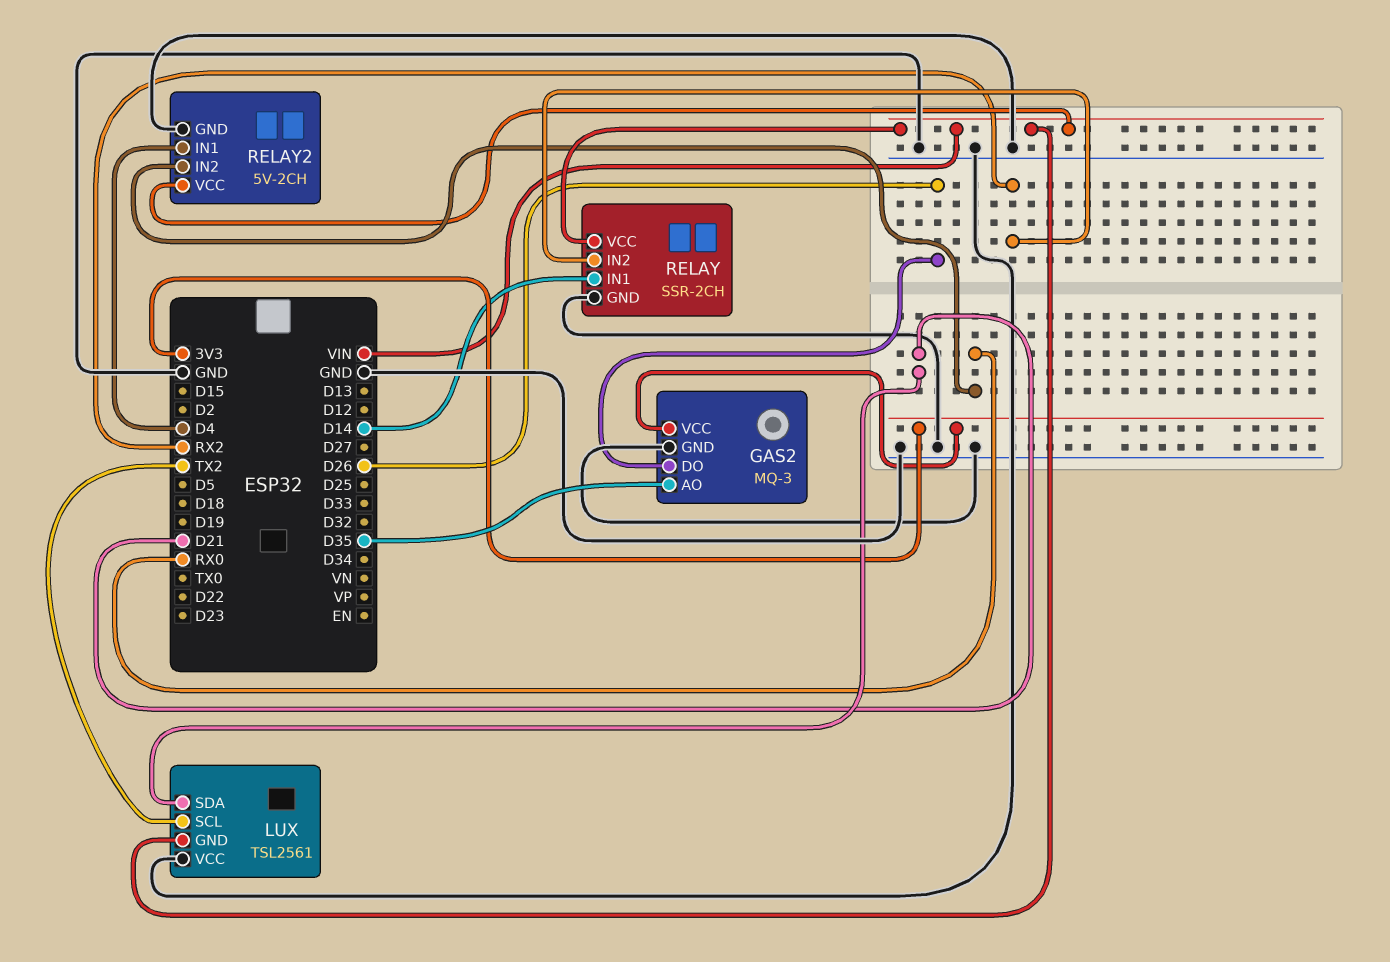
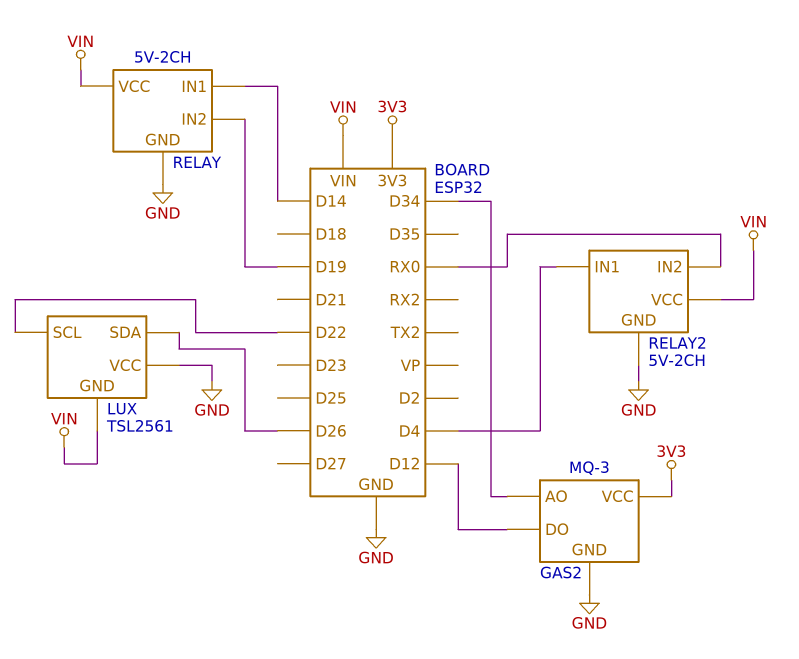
GAS2 pin AO: D35 -> D34
GAS2 pin DO: D26 -> D12
LUX pin SCL: TX2 -> D22
LUX pin SDA: D21 -> D26
RELAY: SSR-2CH -> 5V-2CH
RELAY pin IN2: RX2 -> D19

